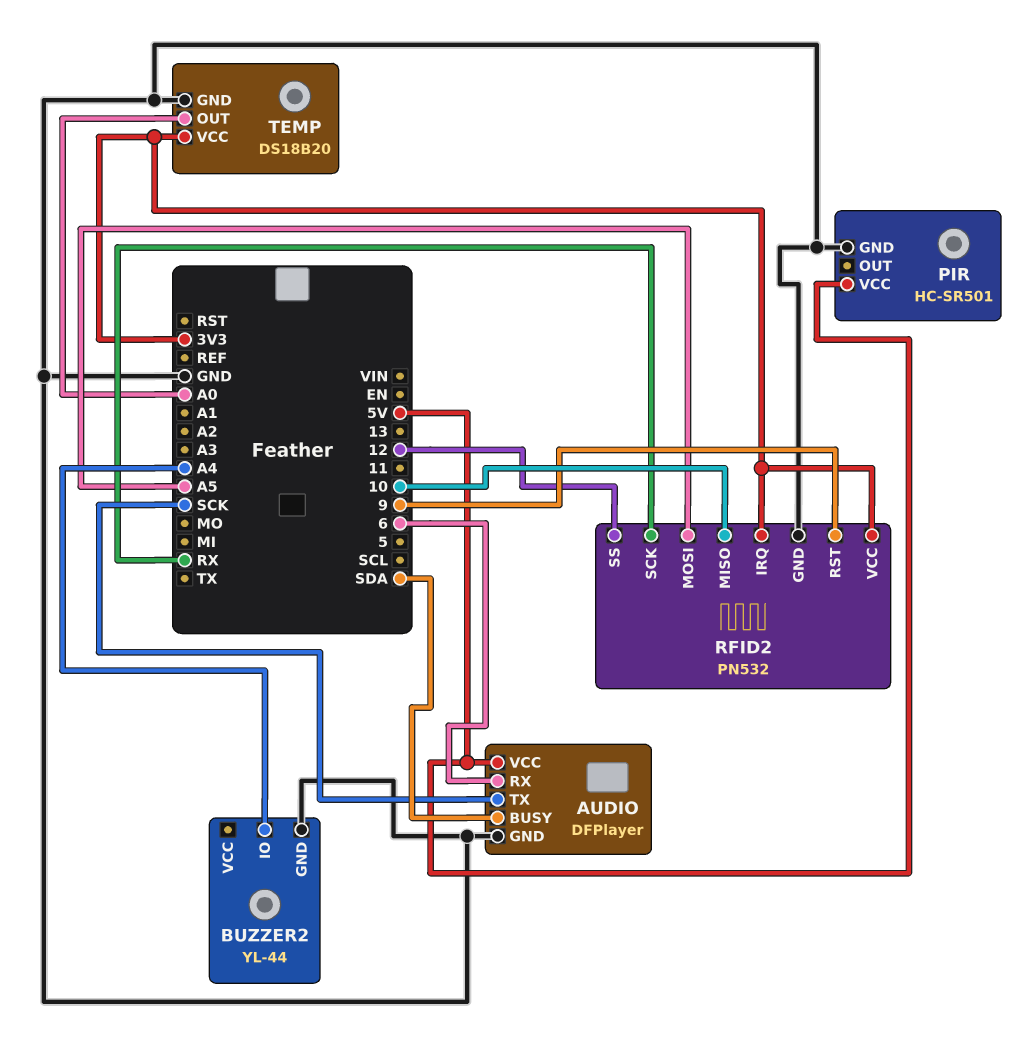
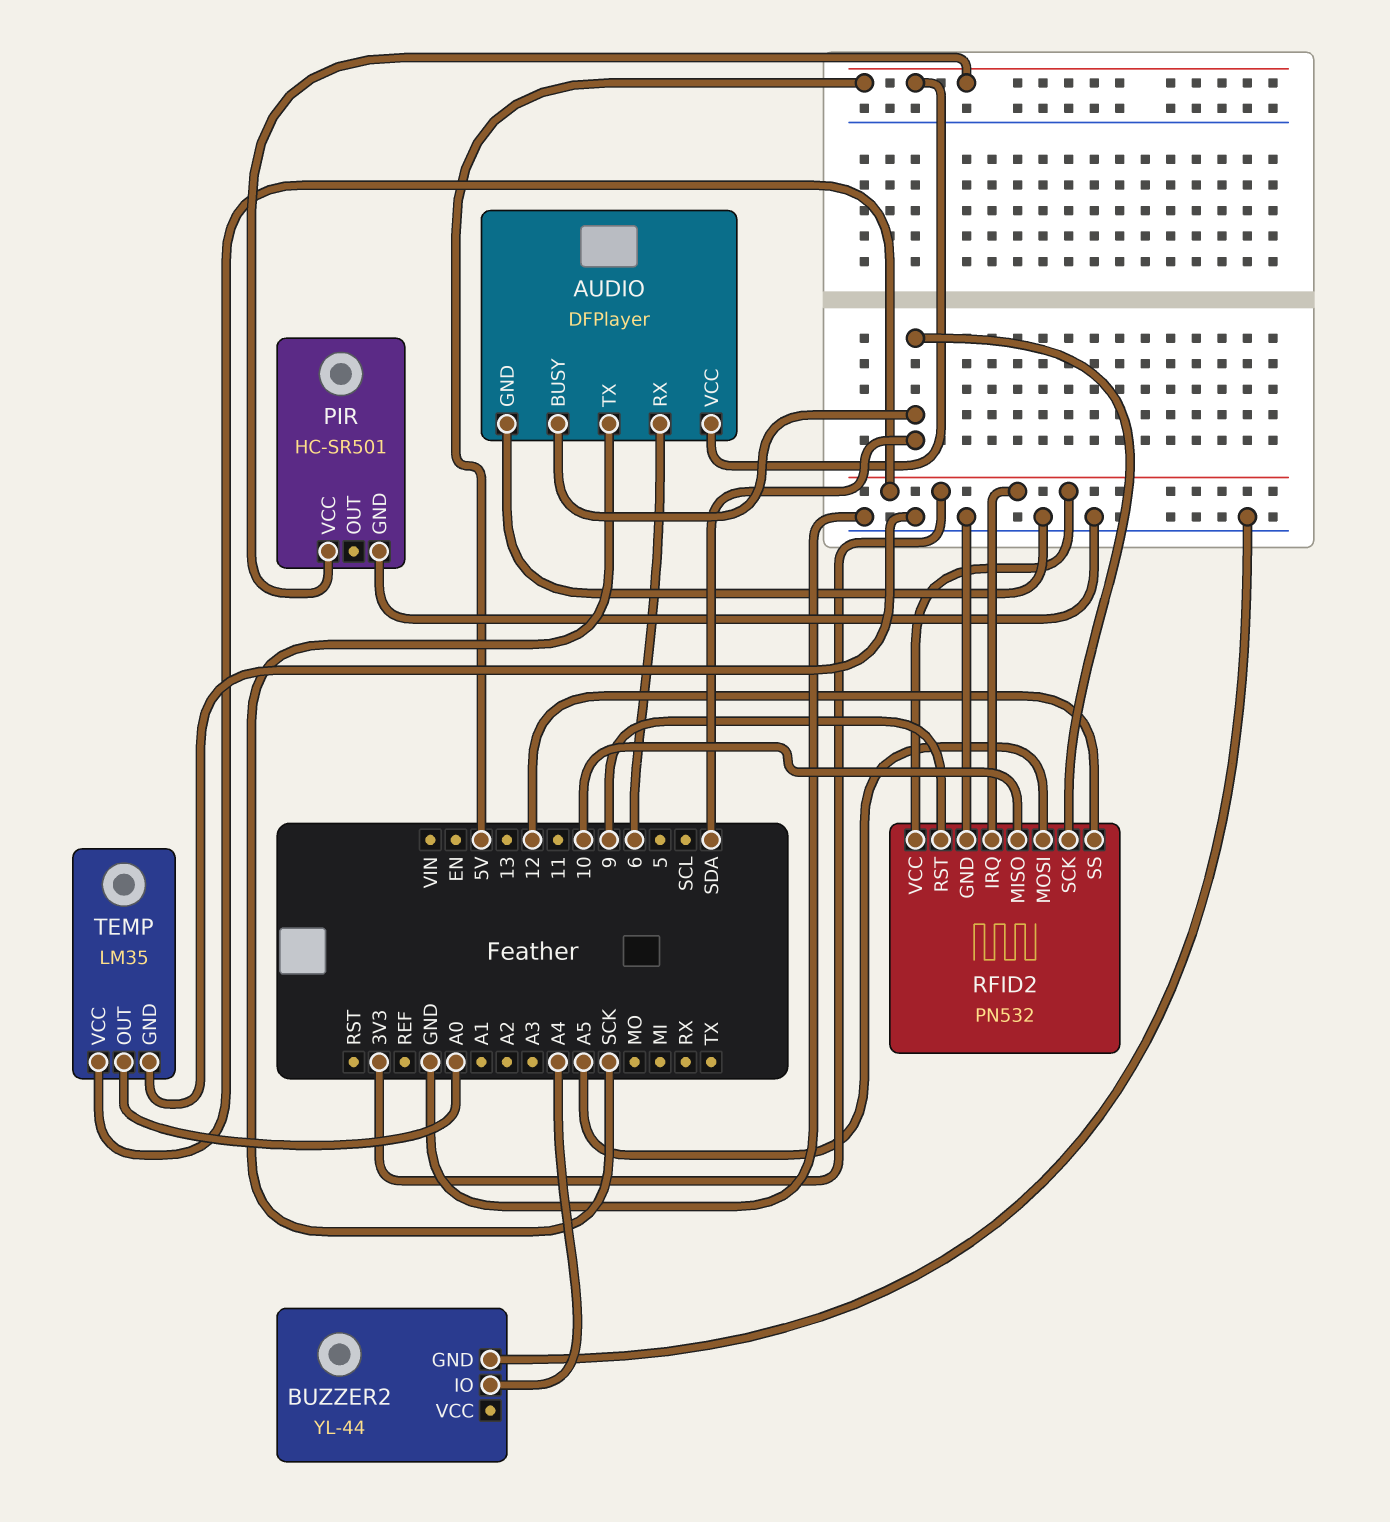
RFID2 pin SCK: RX -> SDA
TEMP: DS18B20 -> LM35

